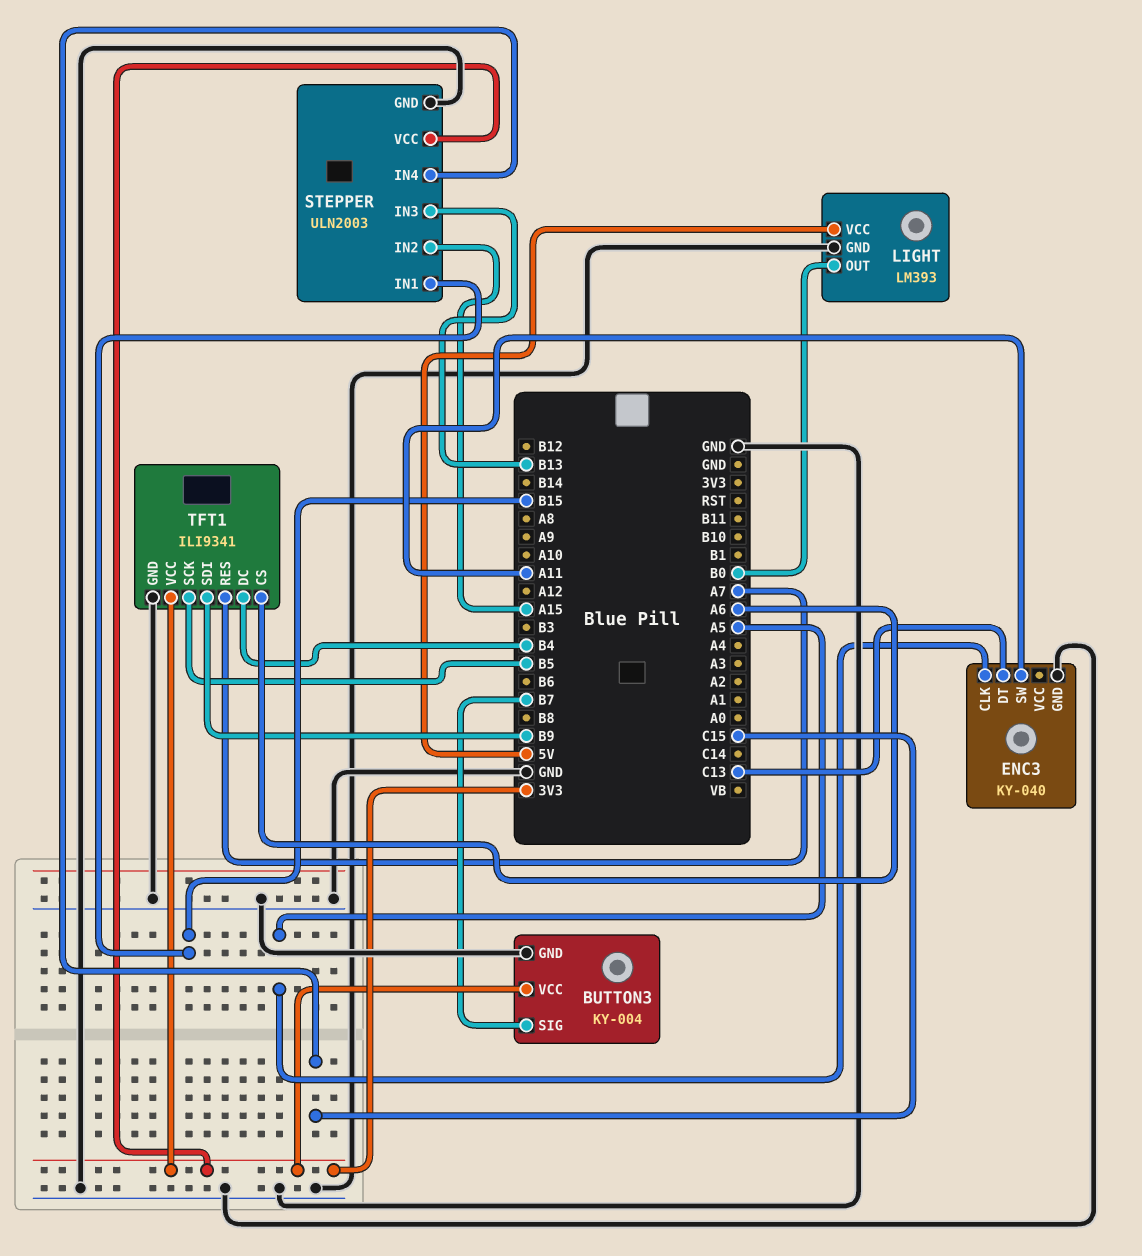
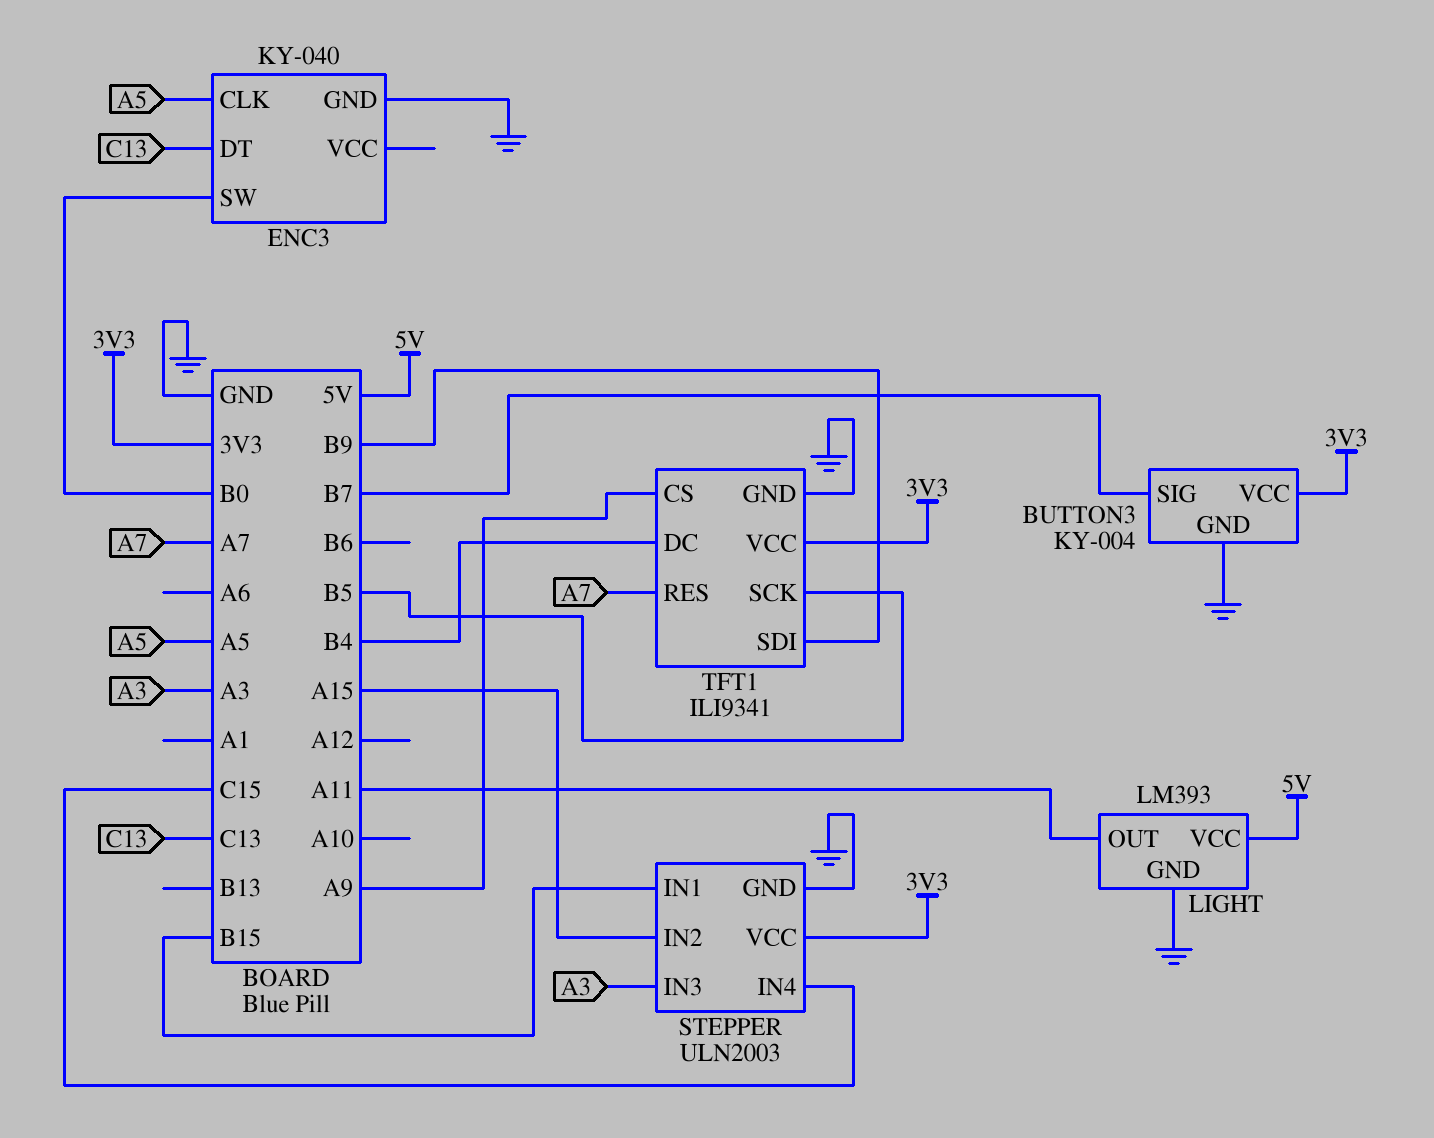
ENC3 pin SW: A11 -> B0
LIGHT pin OUT: B0 -> A11
STEPPER pin IN3: B13 -> A3
TFT1 pin CS: A6 -> A9

